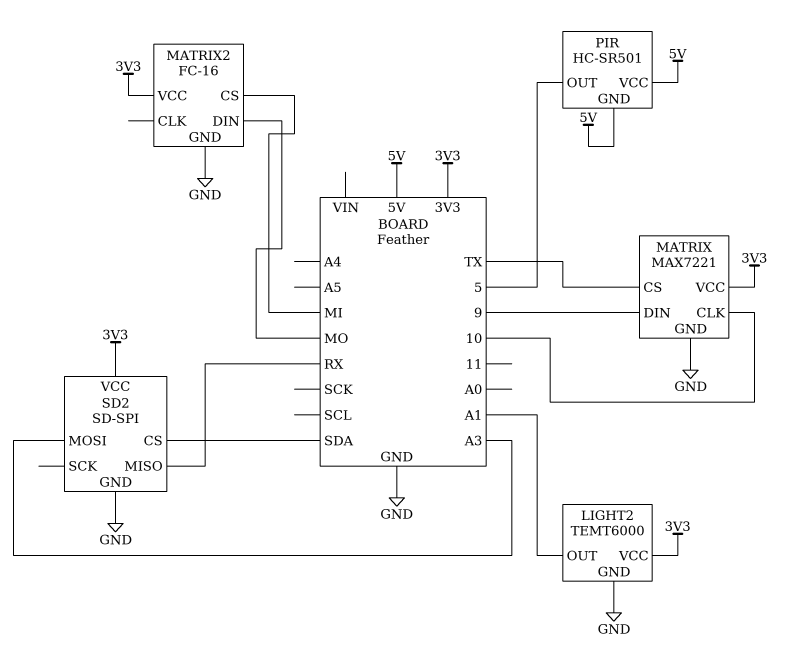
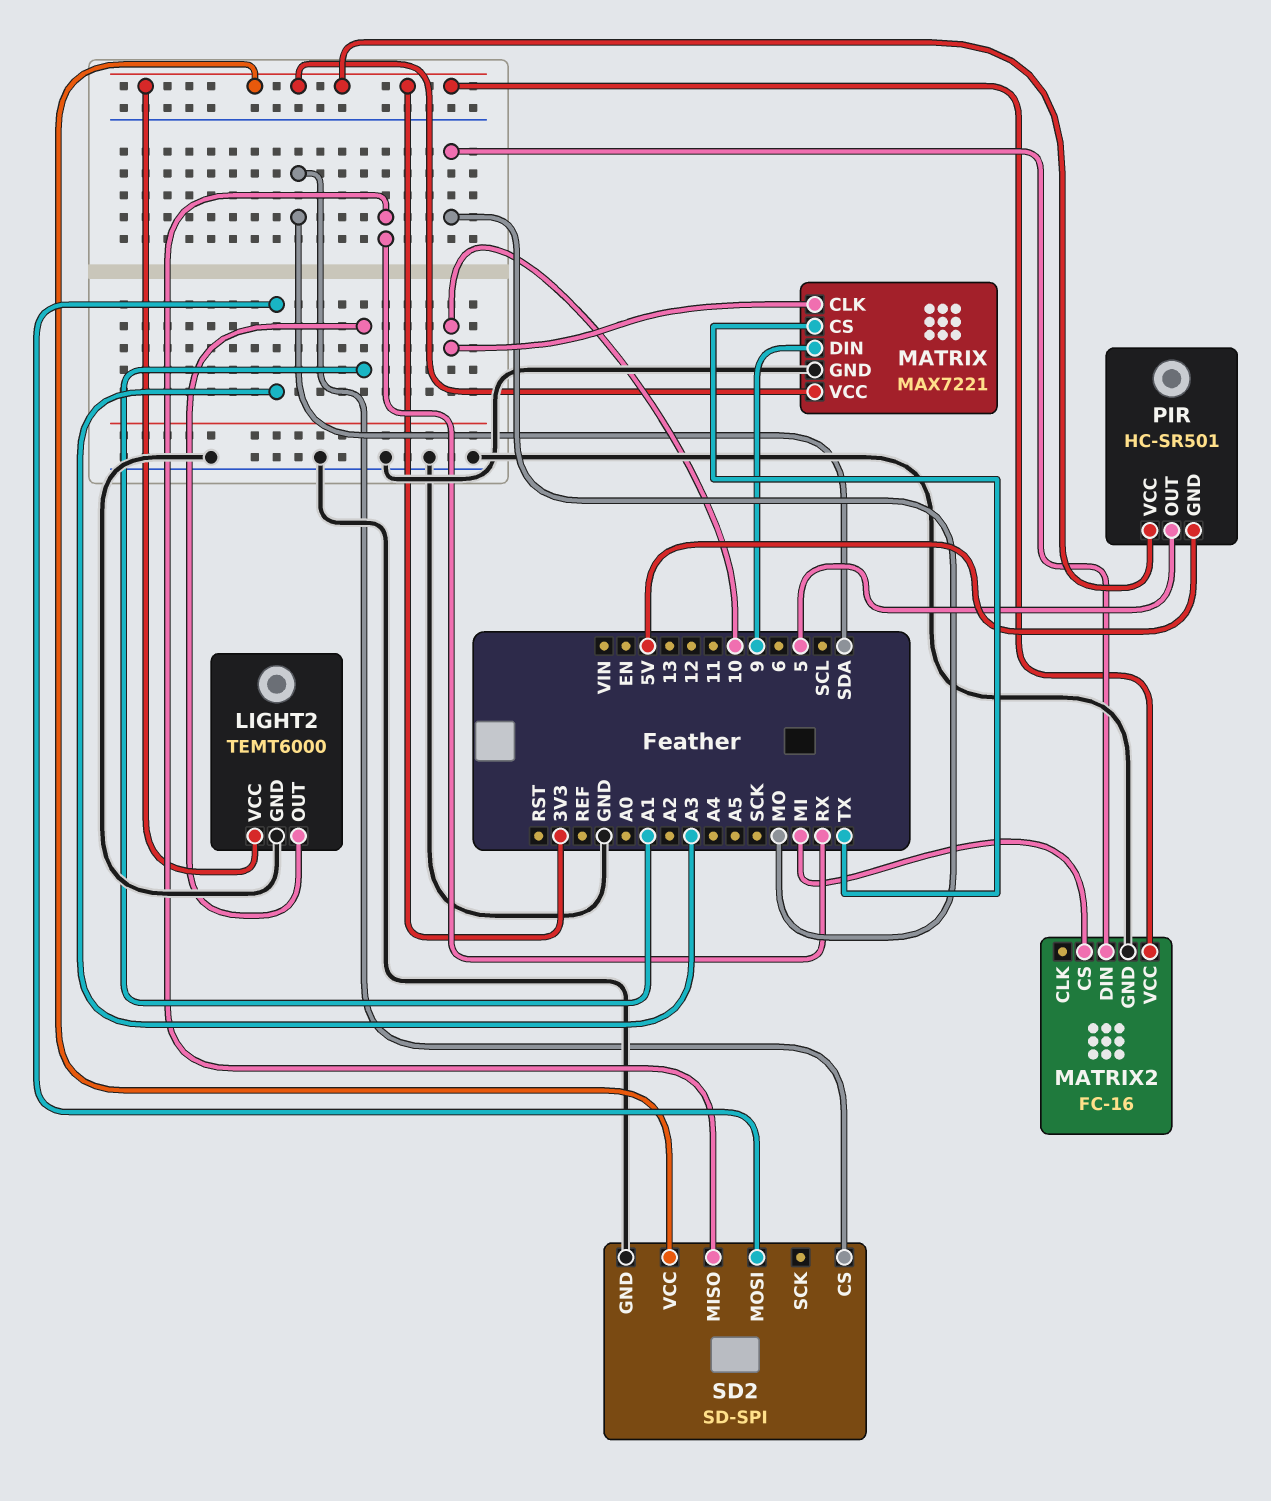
PIR pin VCC: 5V -> 3V3

